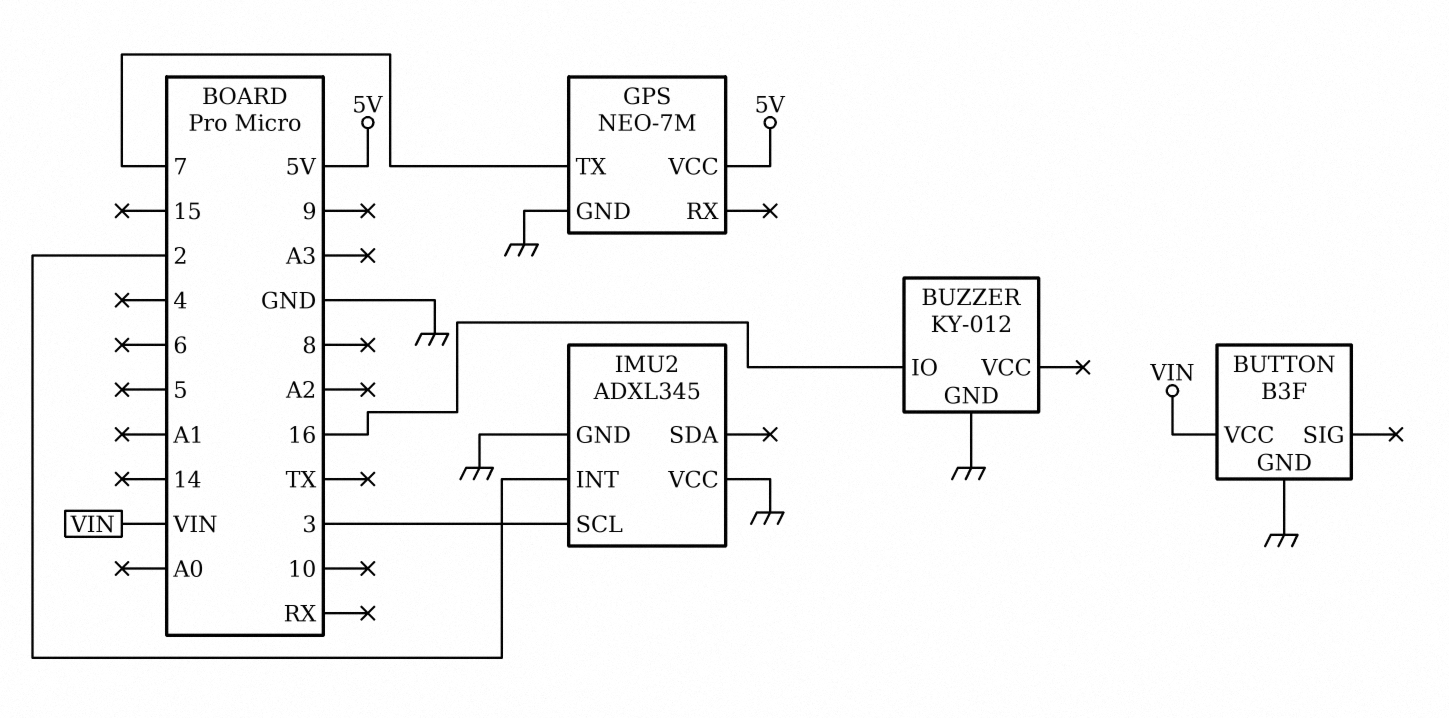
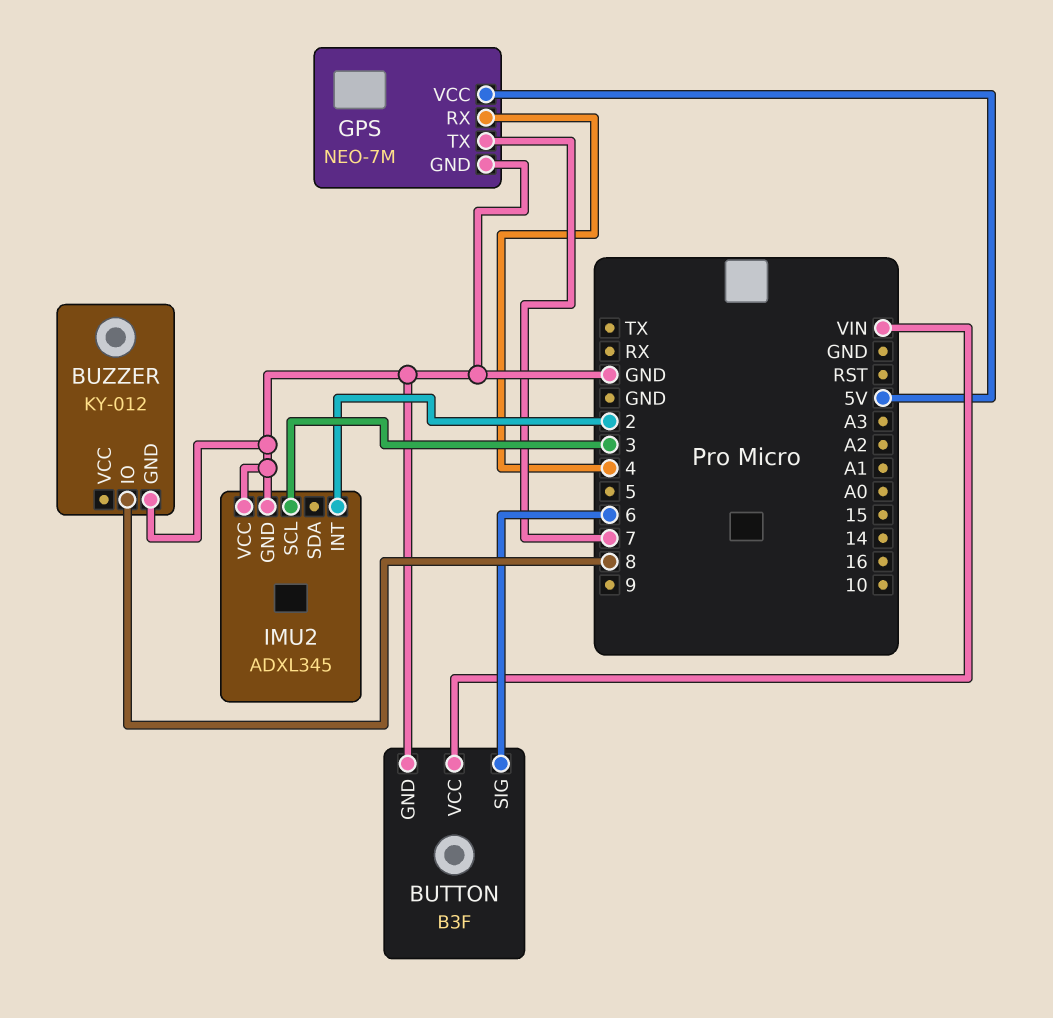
BUTTON pin SIG: none -> 6
BUZZER pin IO: 16 -> 8
GPS pin RX: none -> 4

